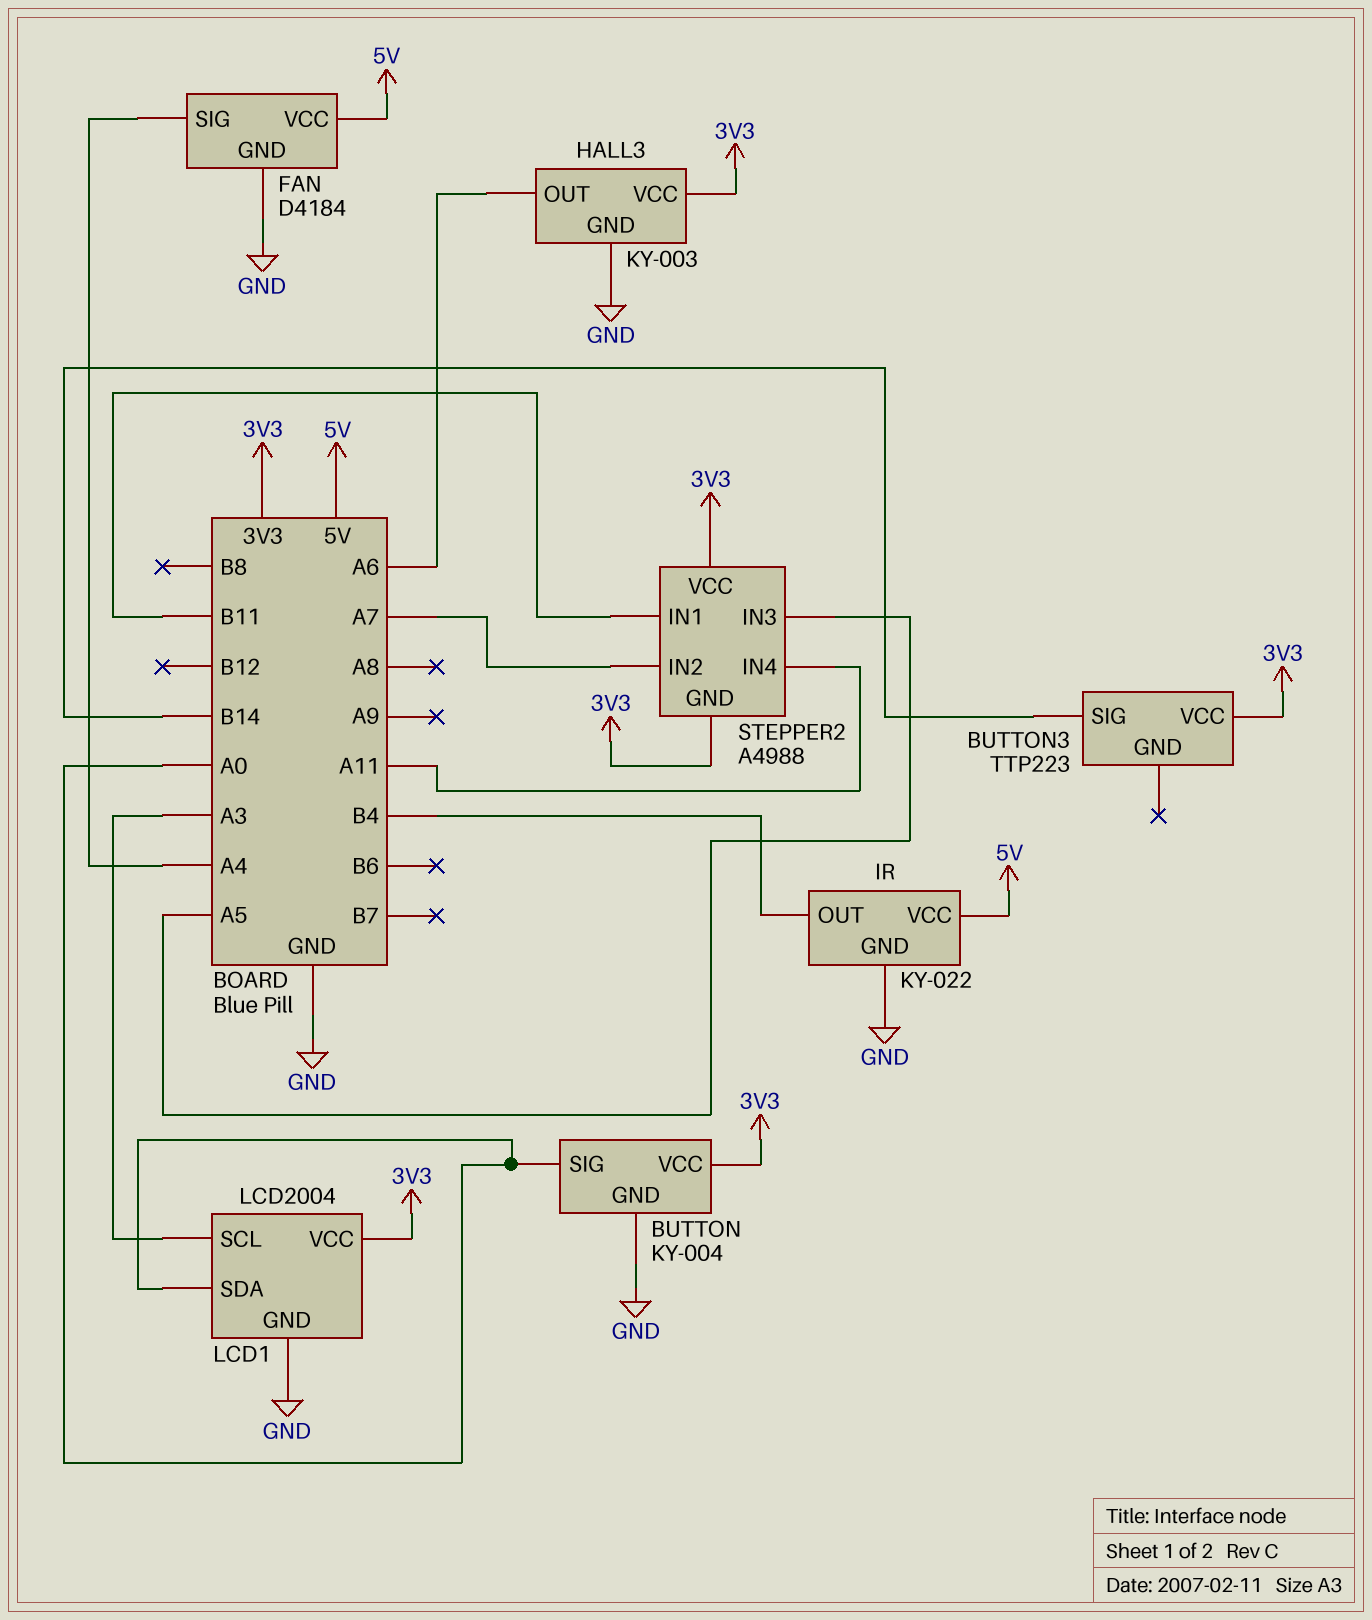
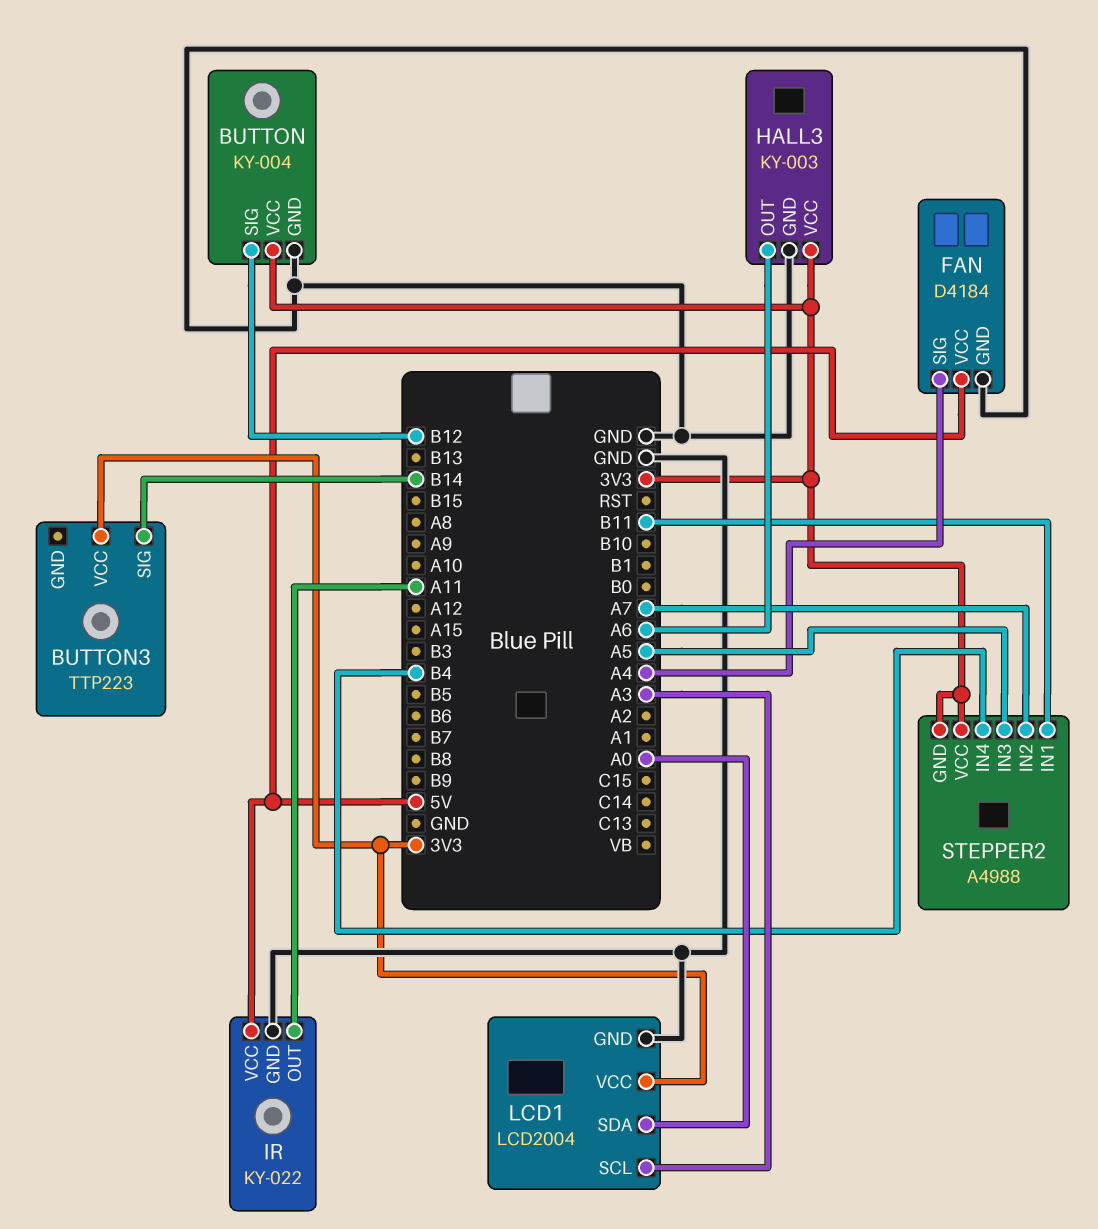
BUTTON pin SIG: A0 -> B12
IR pin OUT: B4 -> A11
STEPPER2 pin IN4: A11 -> B4

